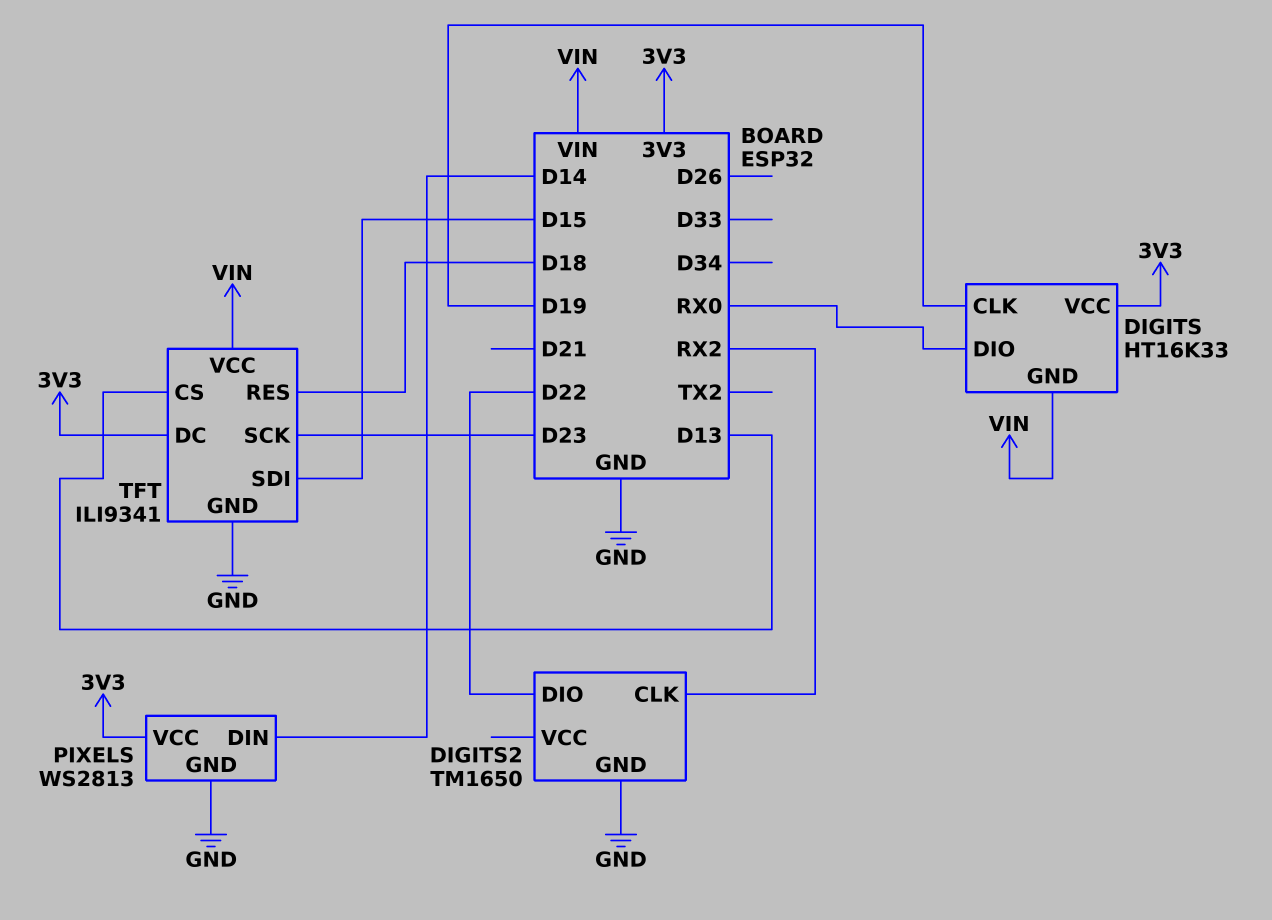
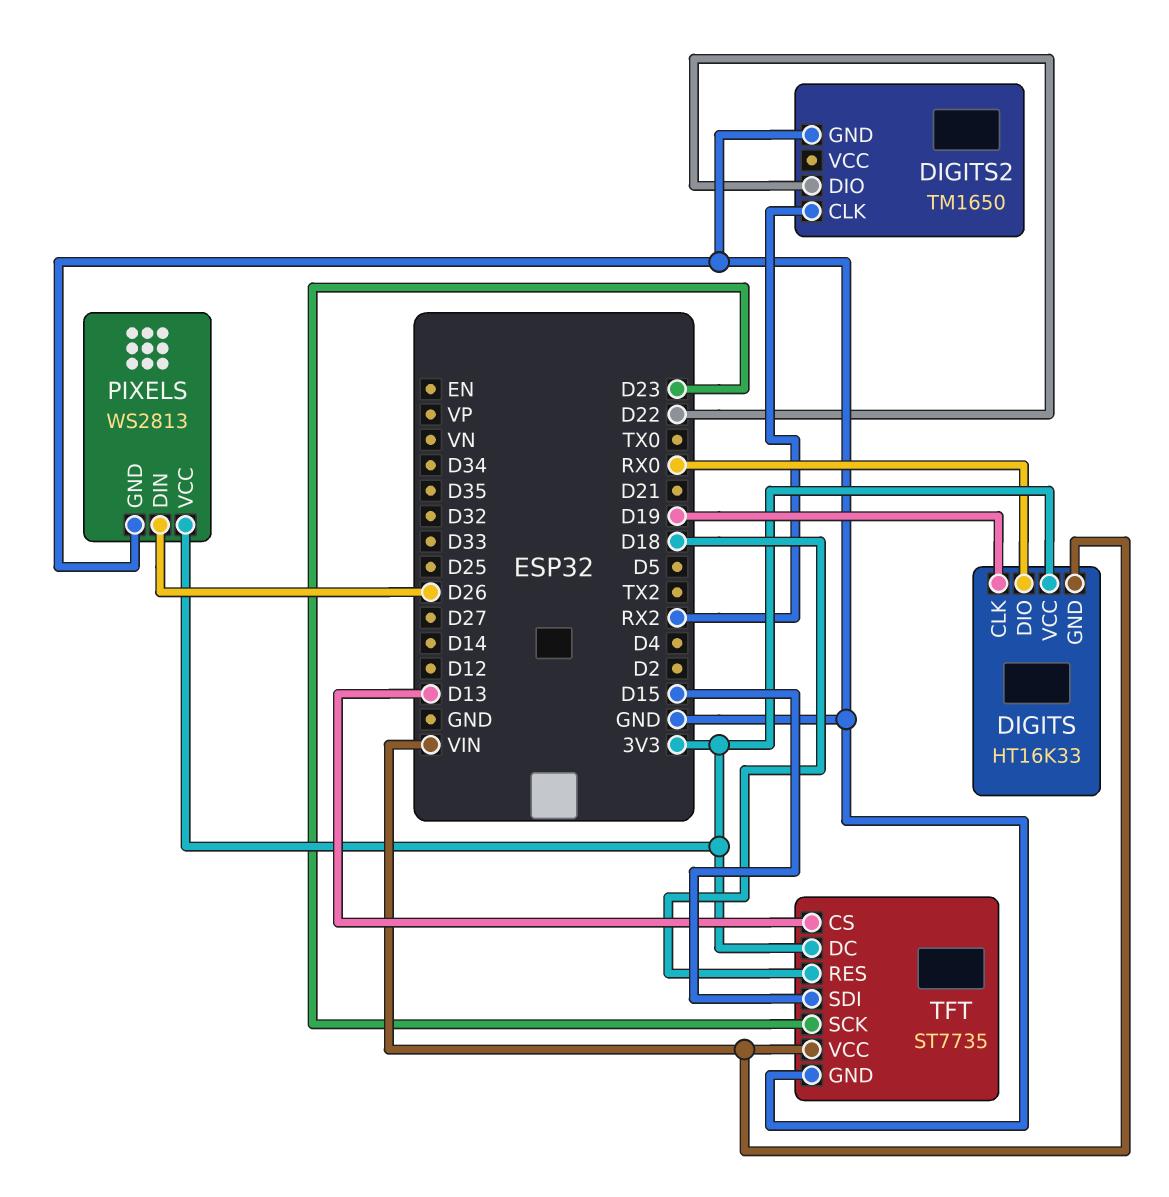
PIXELS pin DIN: D14 -> D26
TFT: ILI9341 -> ST7735

